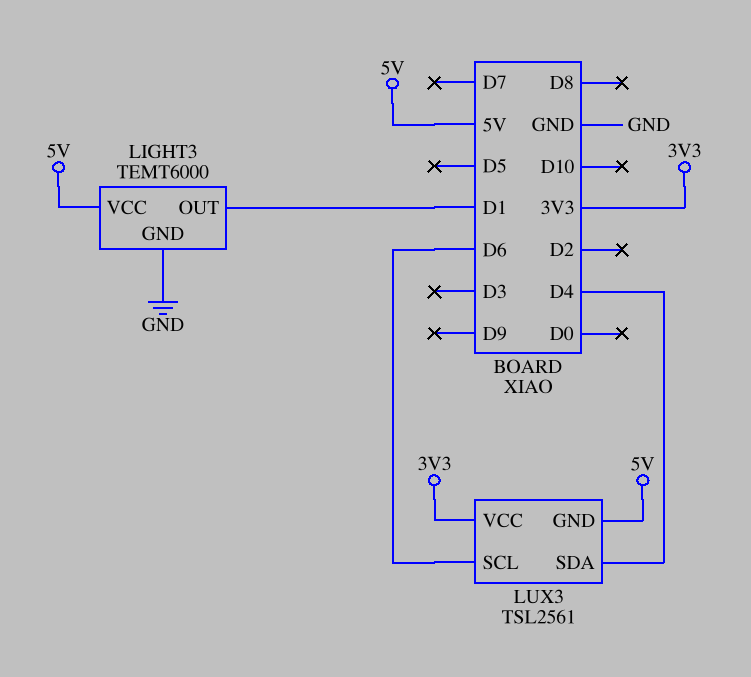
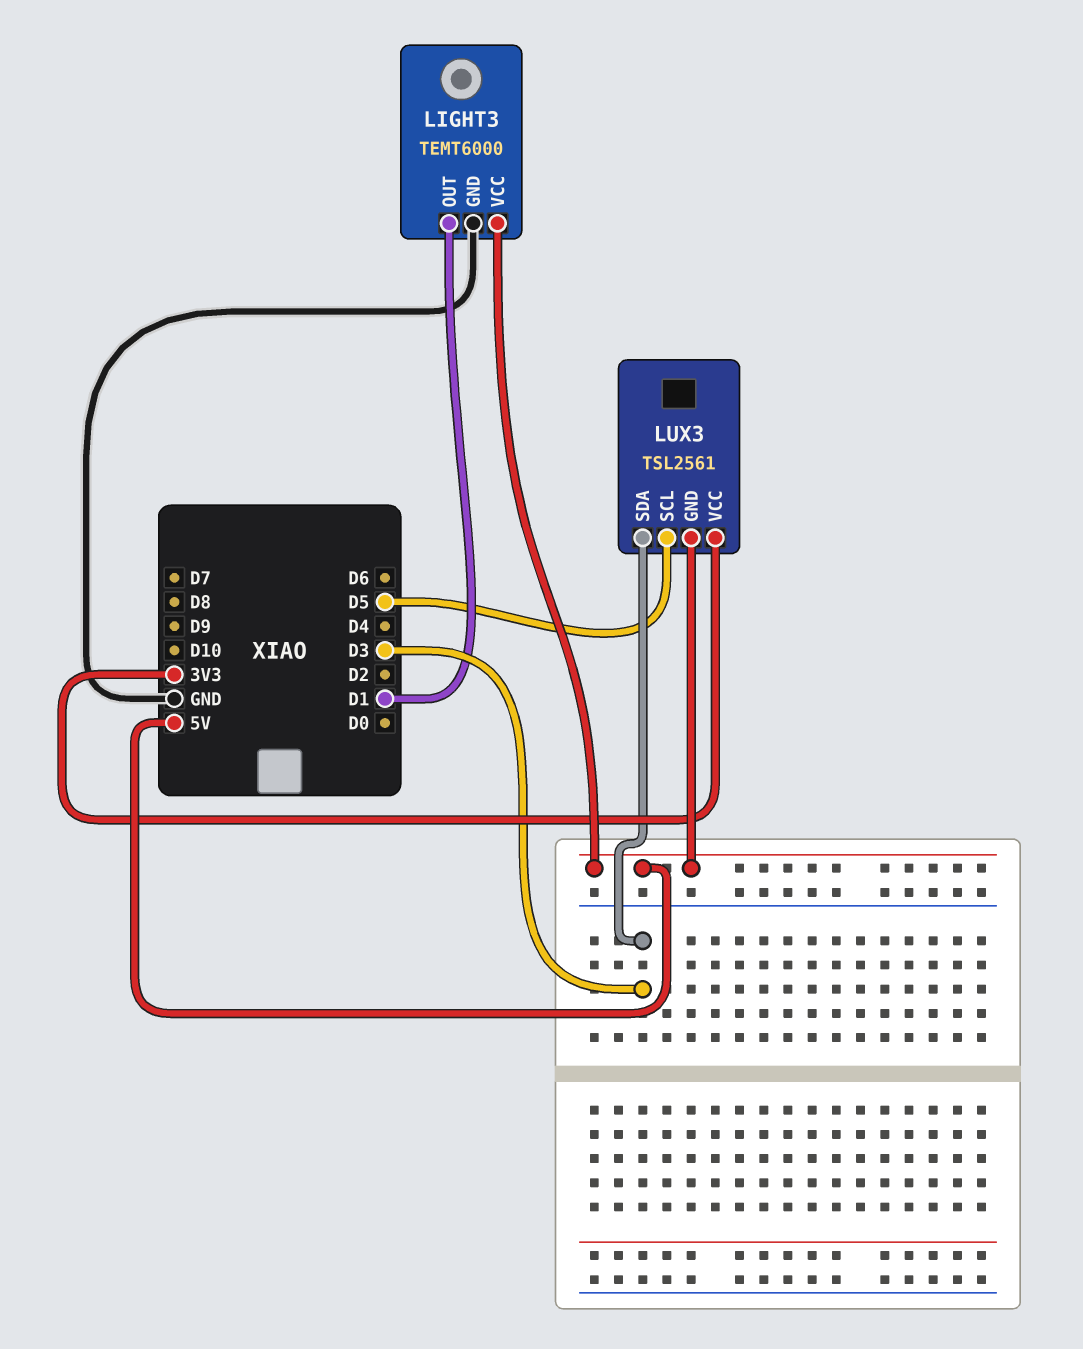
LUX3 pin SCL: D6 -> D5
LUX3 pin SDA: D4 -> D3

